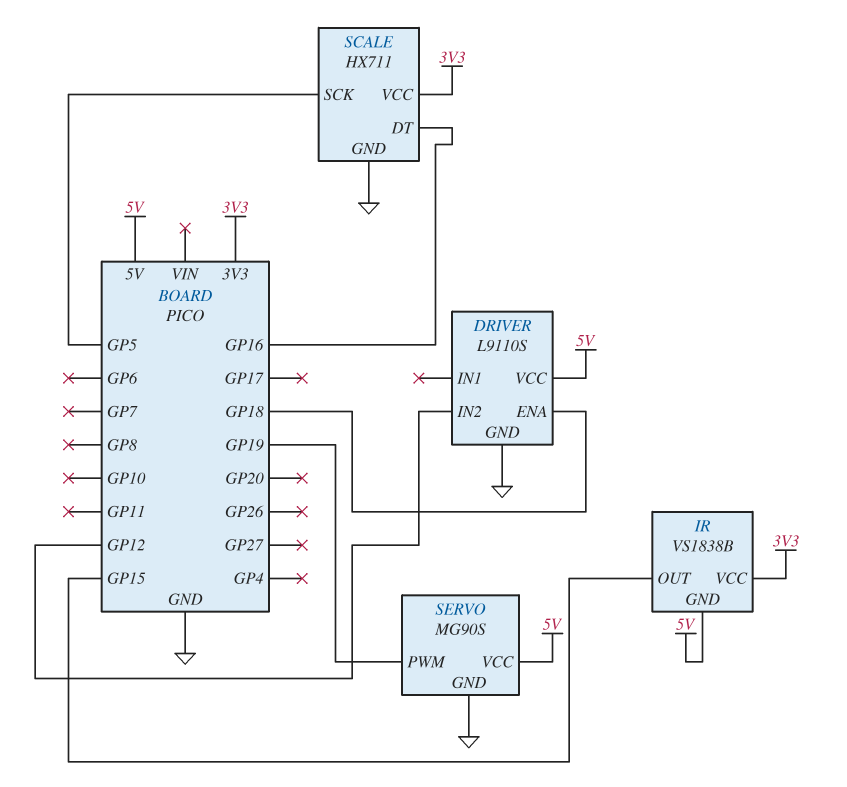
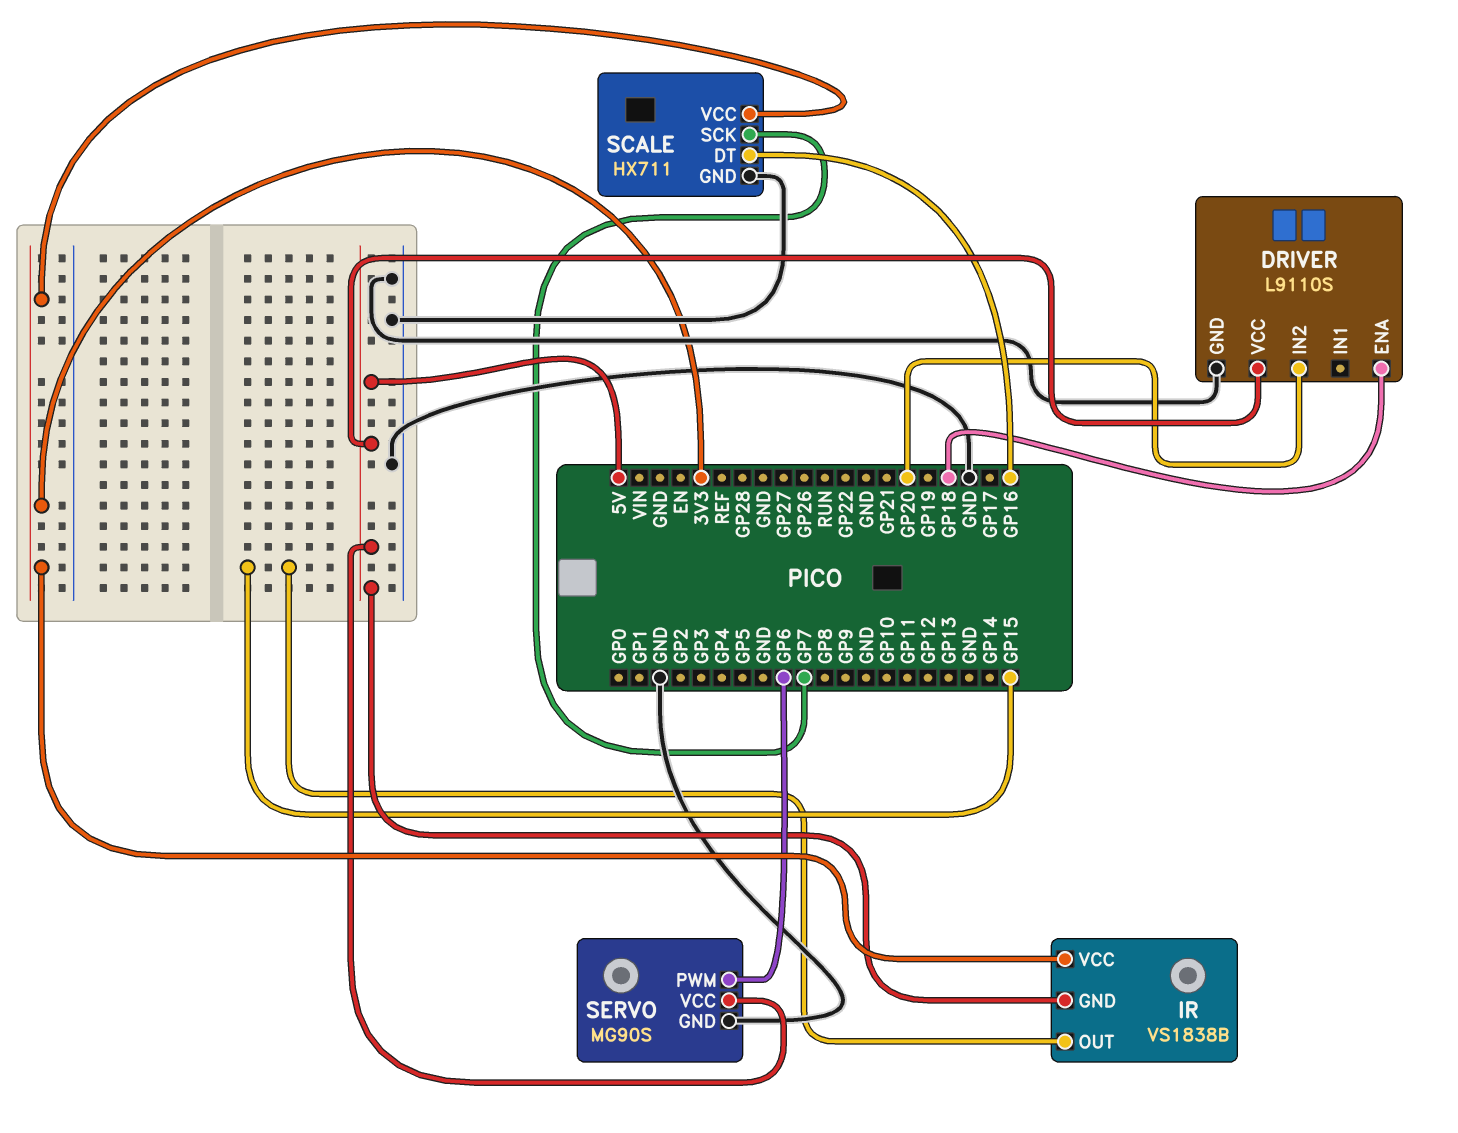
DRIVER pin IN2: GP12 -> GP20
SCALE pin SCK: GP5 -> GP7
SERVO pin PWM: GP19 -> GP6

